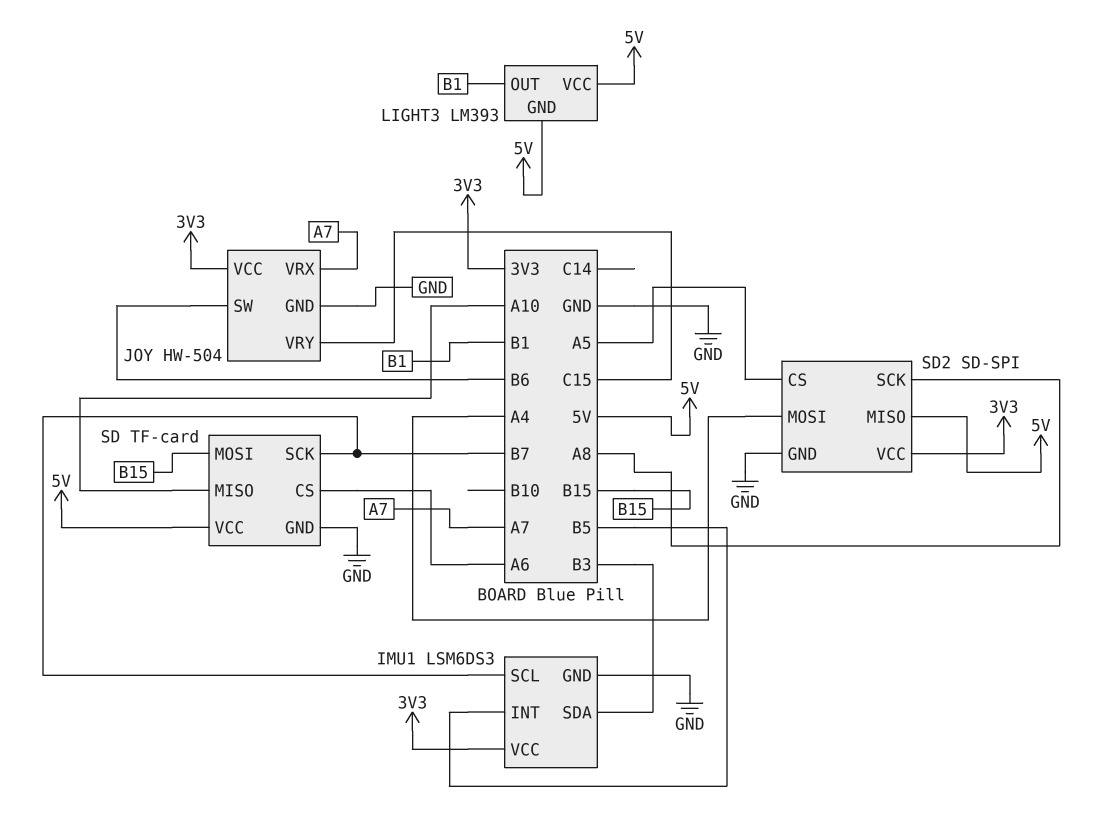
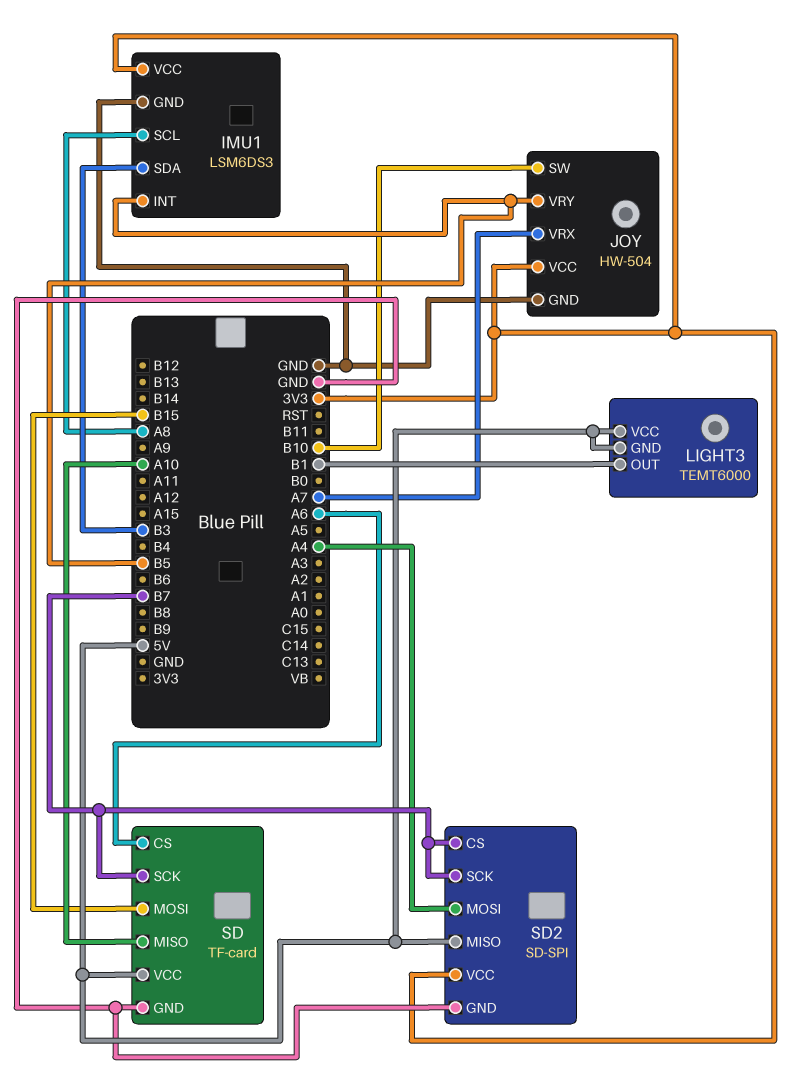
IMU1 pin SCL: B7 -> A8
JOY pin SW: B6 -> B10
JOY pin VRY: C15 -> B5
LIGHT3: LM393 -> TEMT6000
SD2 pin CS: A5 -> B7
SD2 pin SCK: A8 -> B7

